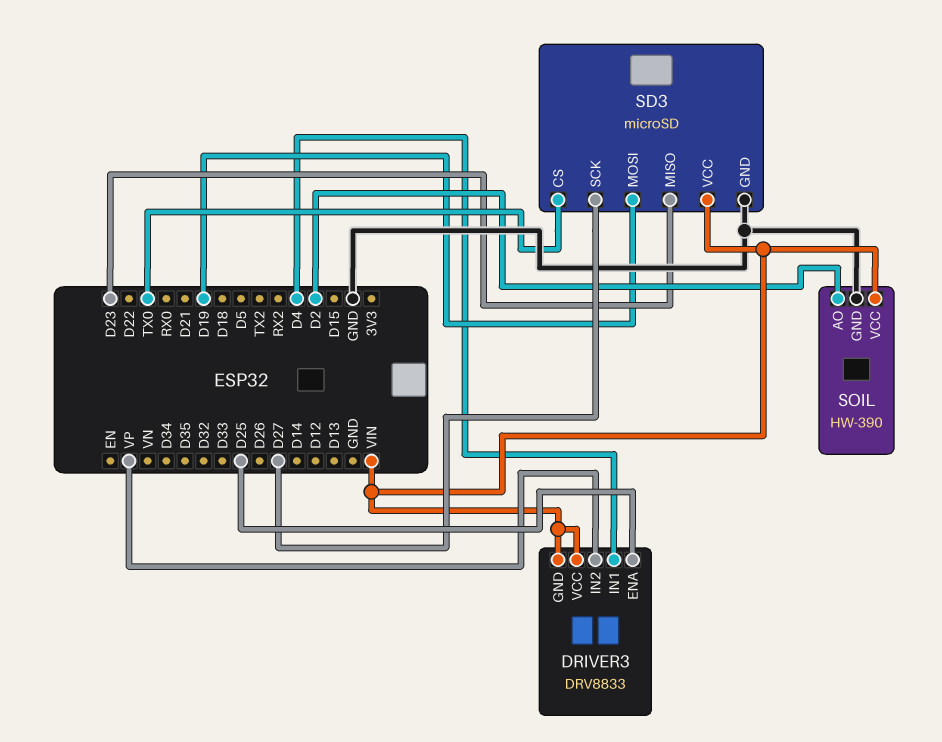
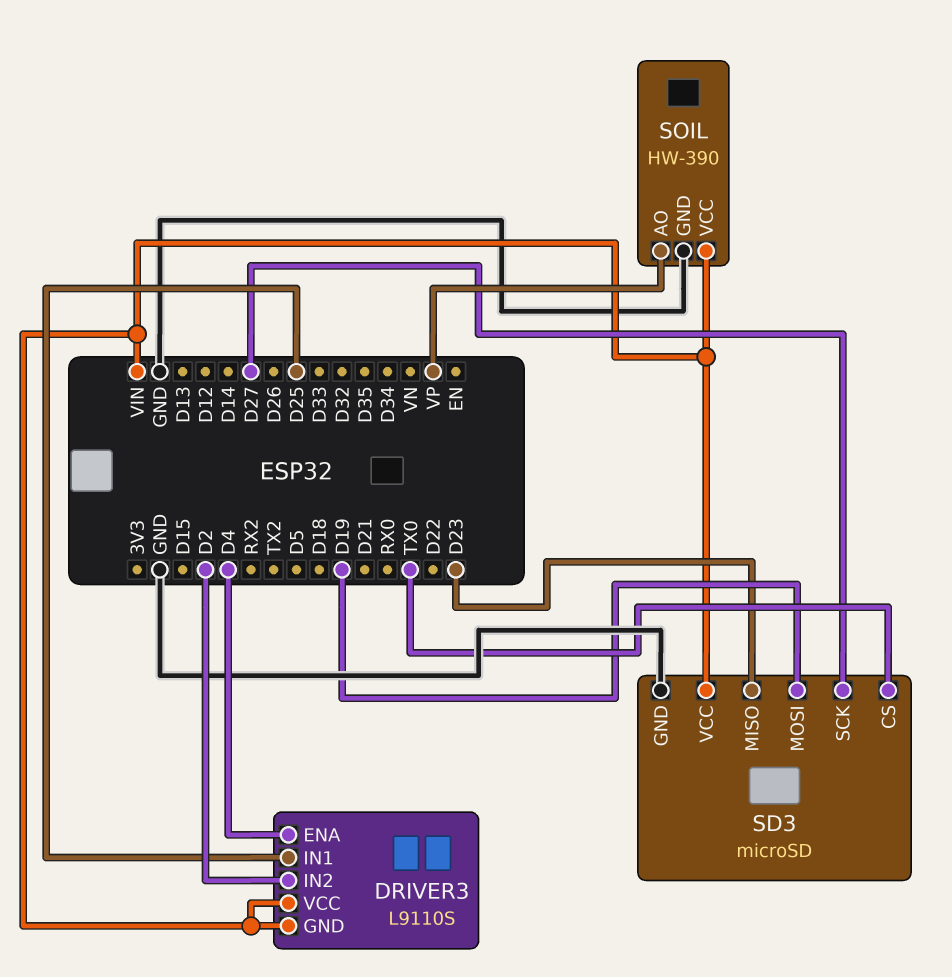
DRIVER3: DRV8833 -> L9110S
DRIVER3 pin ENA: D25 -> D4
DRIVER3 pin IN1: D4 -> D25
DRIVER3 pin IN2: VP -> D2
SOIL pin AO: D2 -> VP

